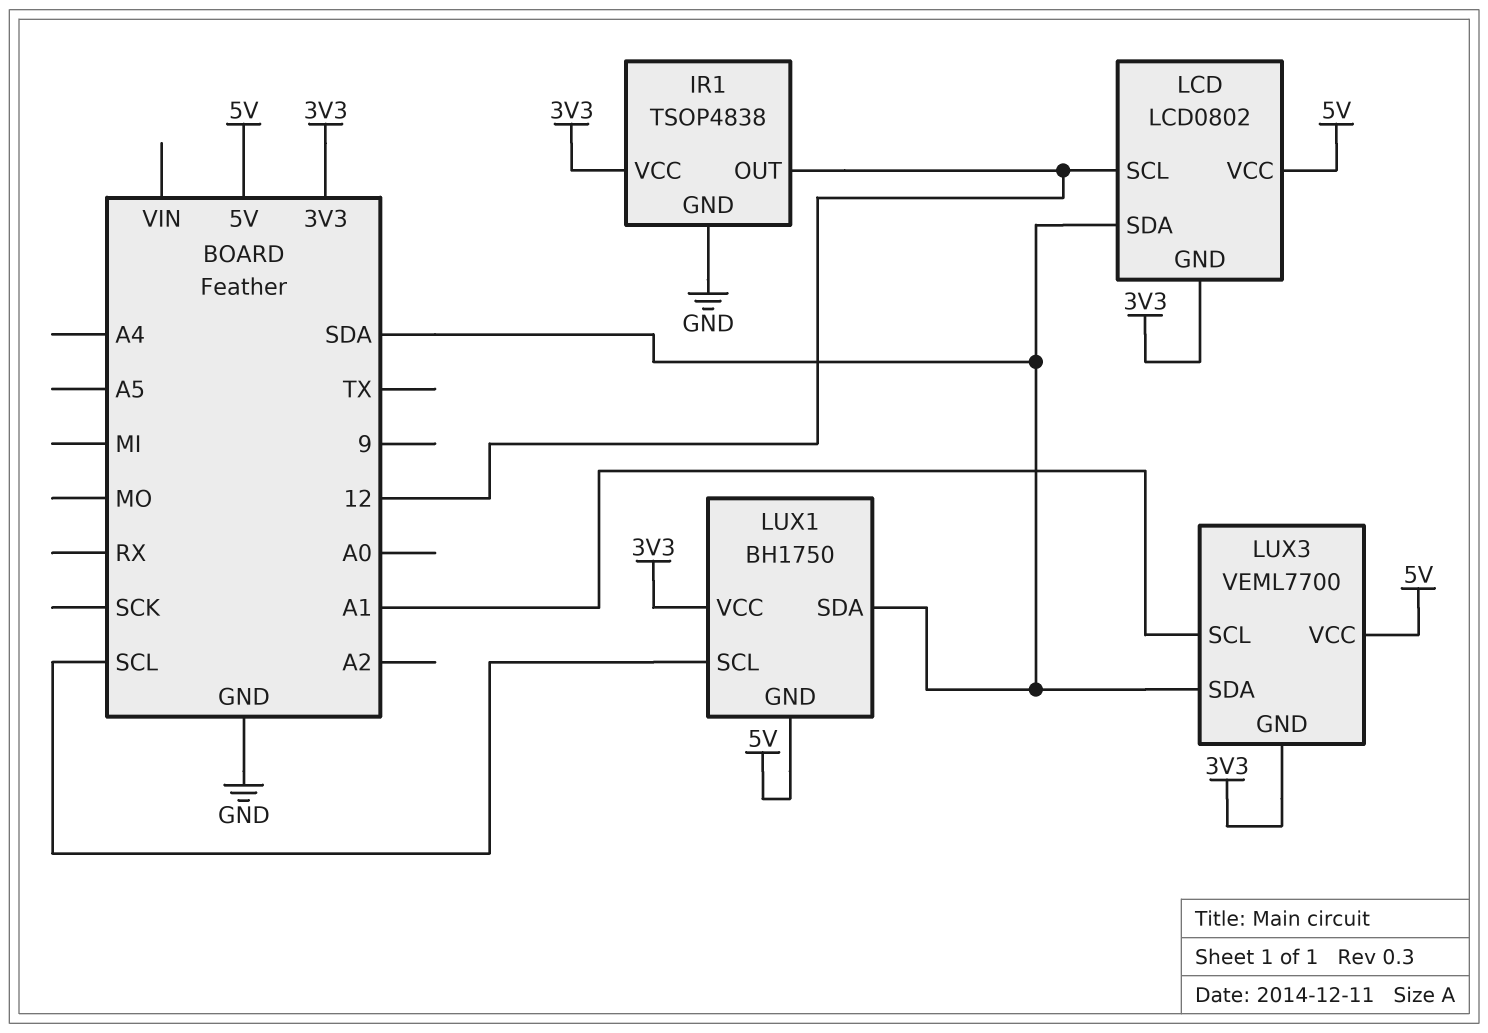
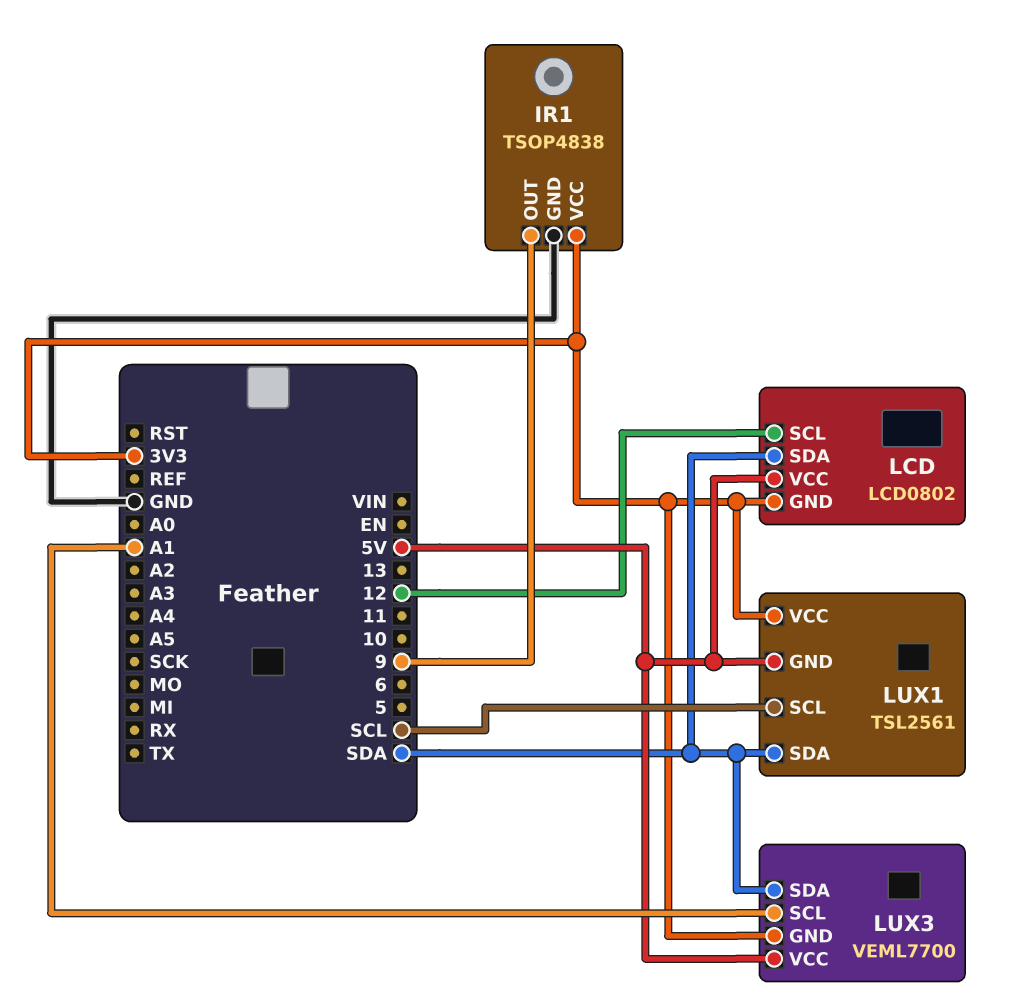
IR1 pin OUT: 12 -> 9
LUX1: BH1750 -> TSL2561

